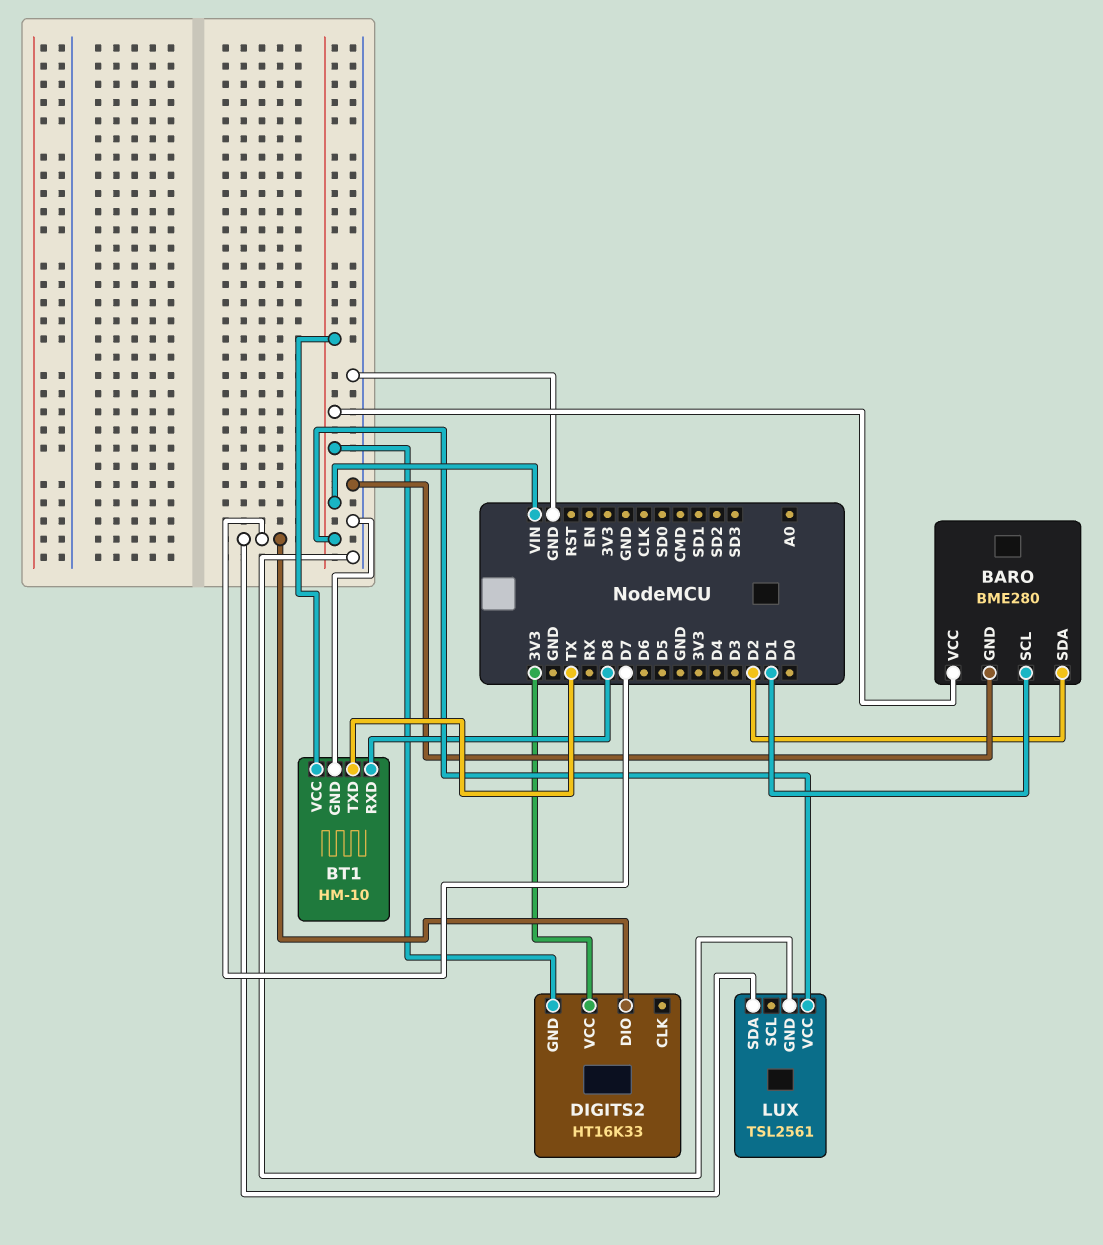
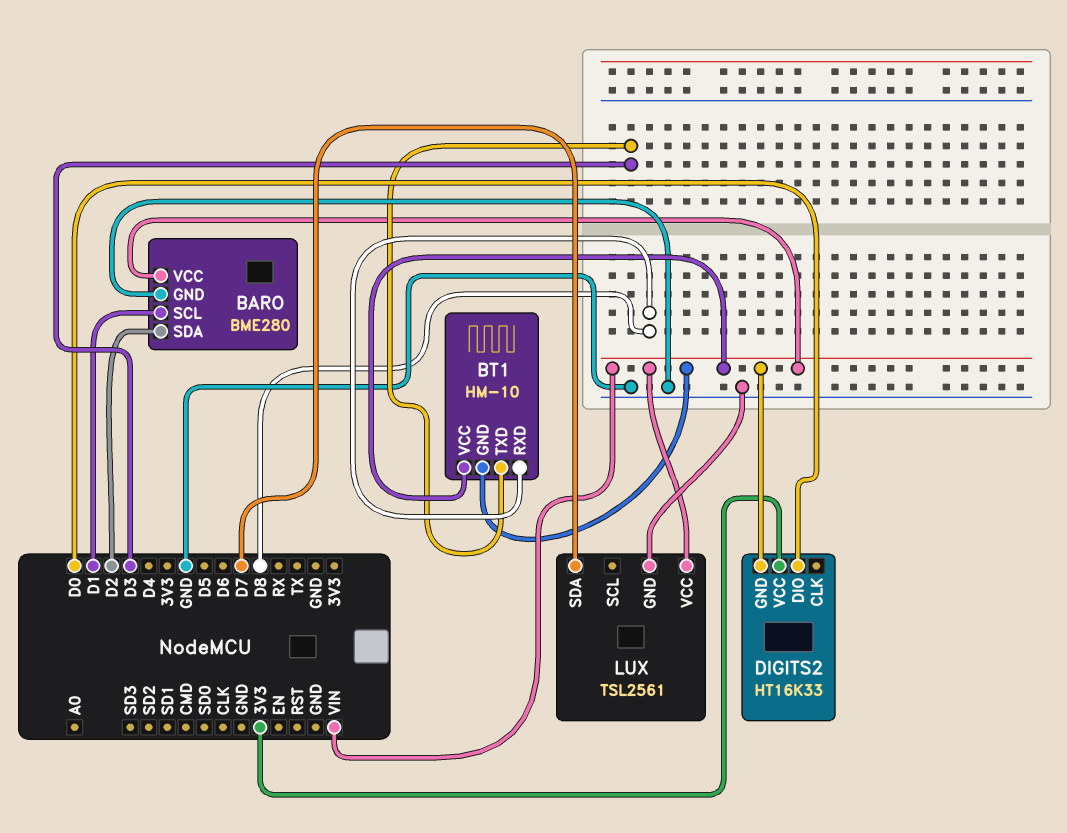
BT1 pin GND: GND -> VIN
BT1 pin TXD: TX -> D3
DIGITS2 pin DIO: D7 -> D0

